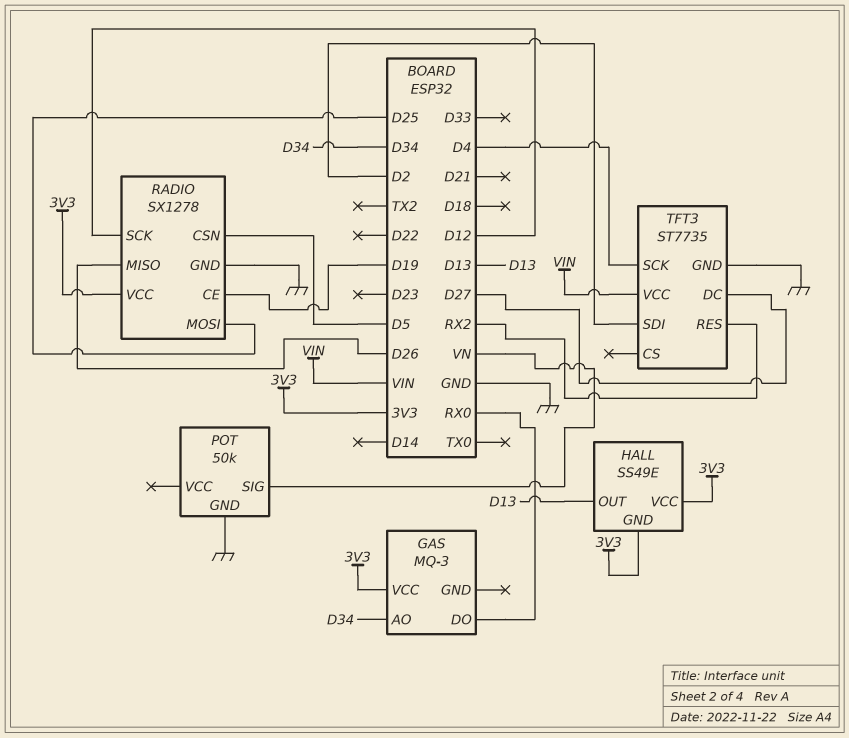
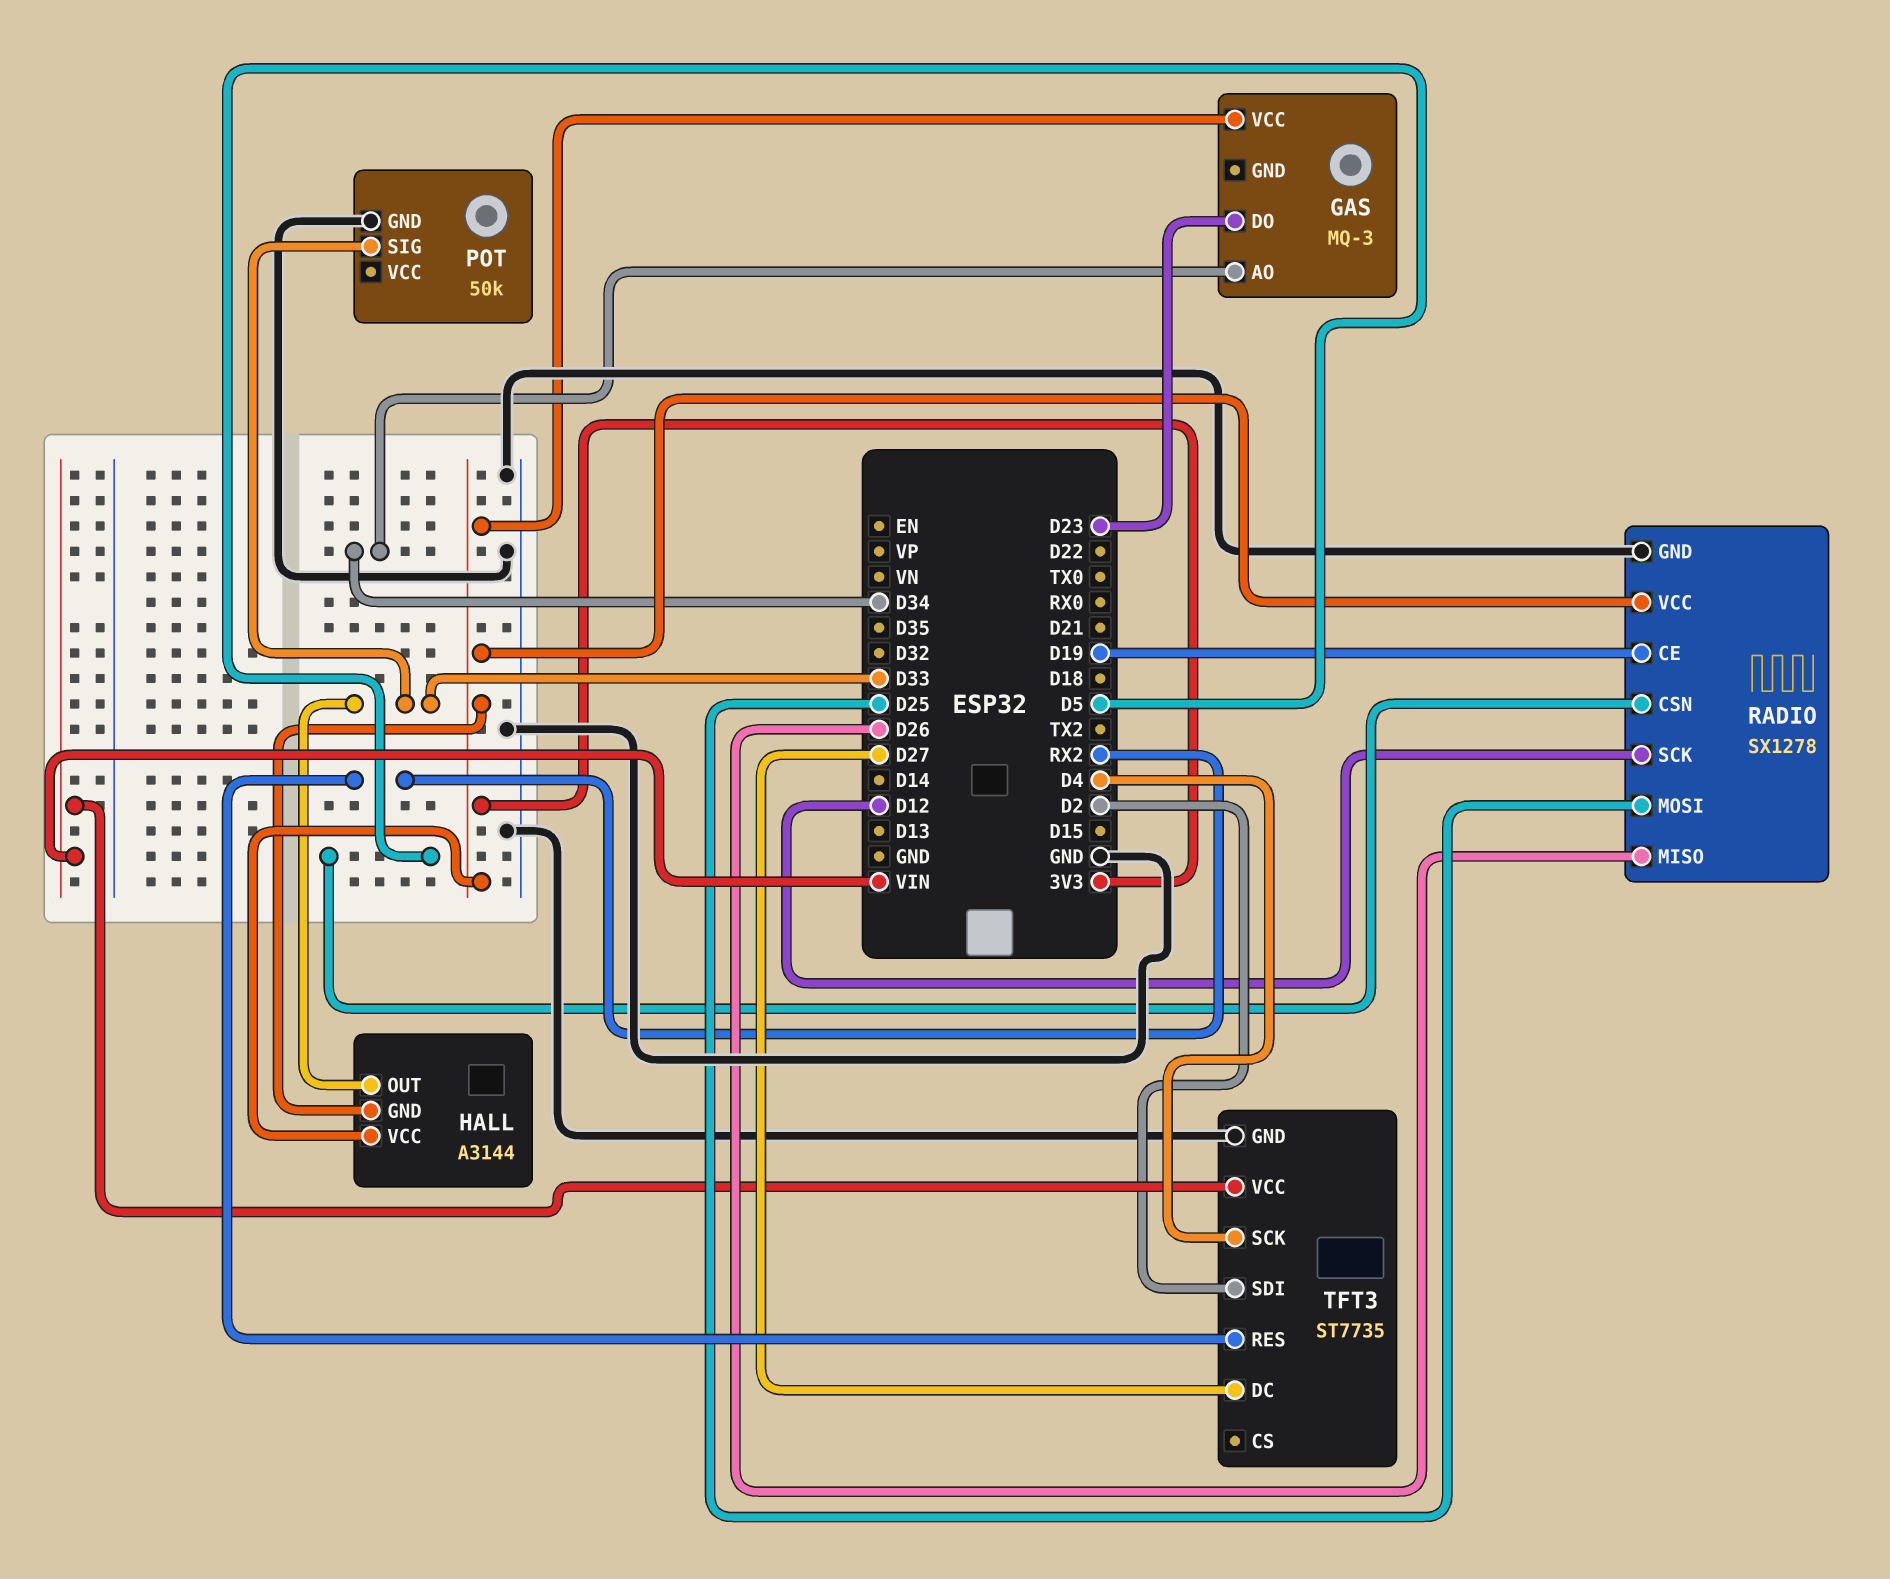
GAS pin DO: RX0 -> D23
HALL: SS49E -> A3144
HALL pin OUT: D13 -> D33
POT pin SIG: VN -> D33

